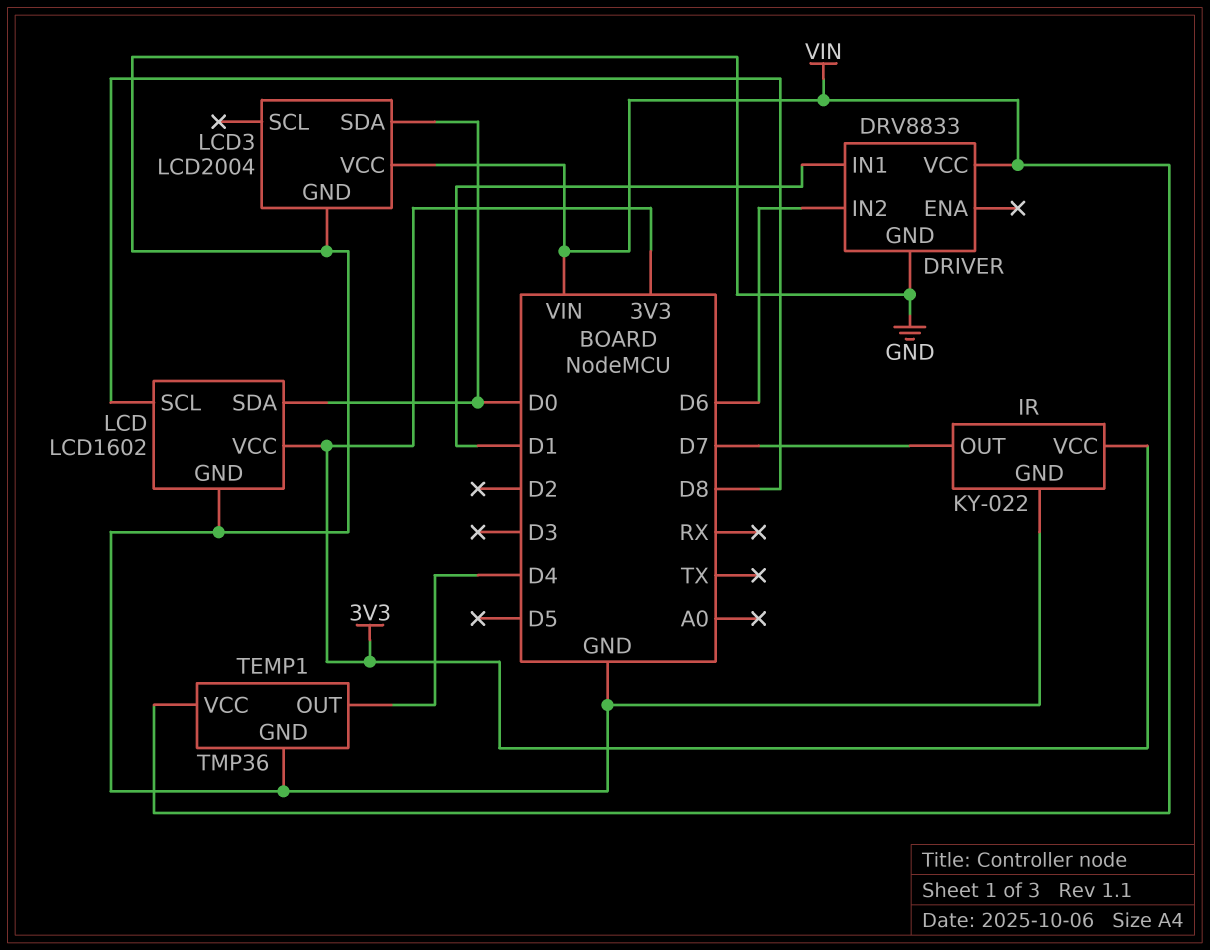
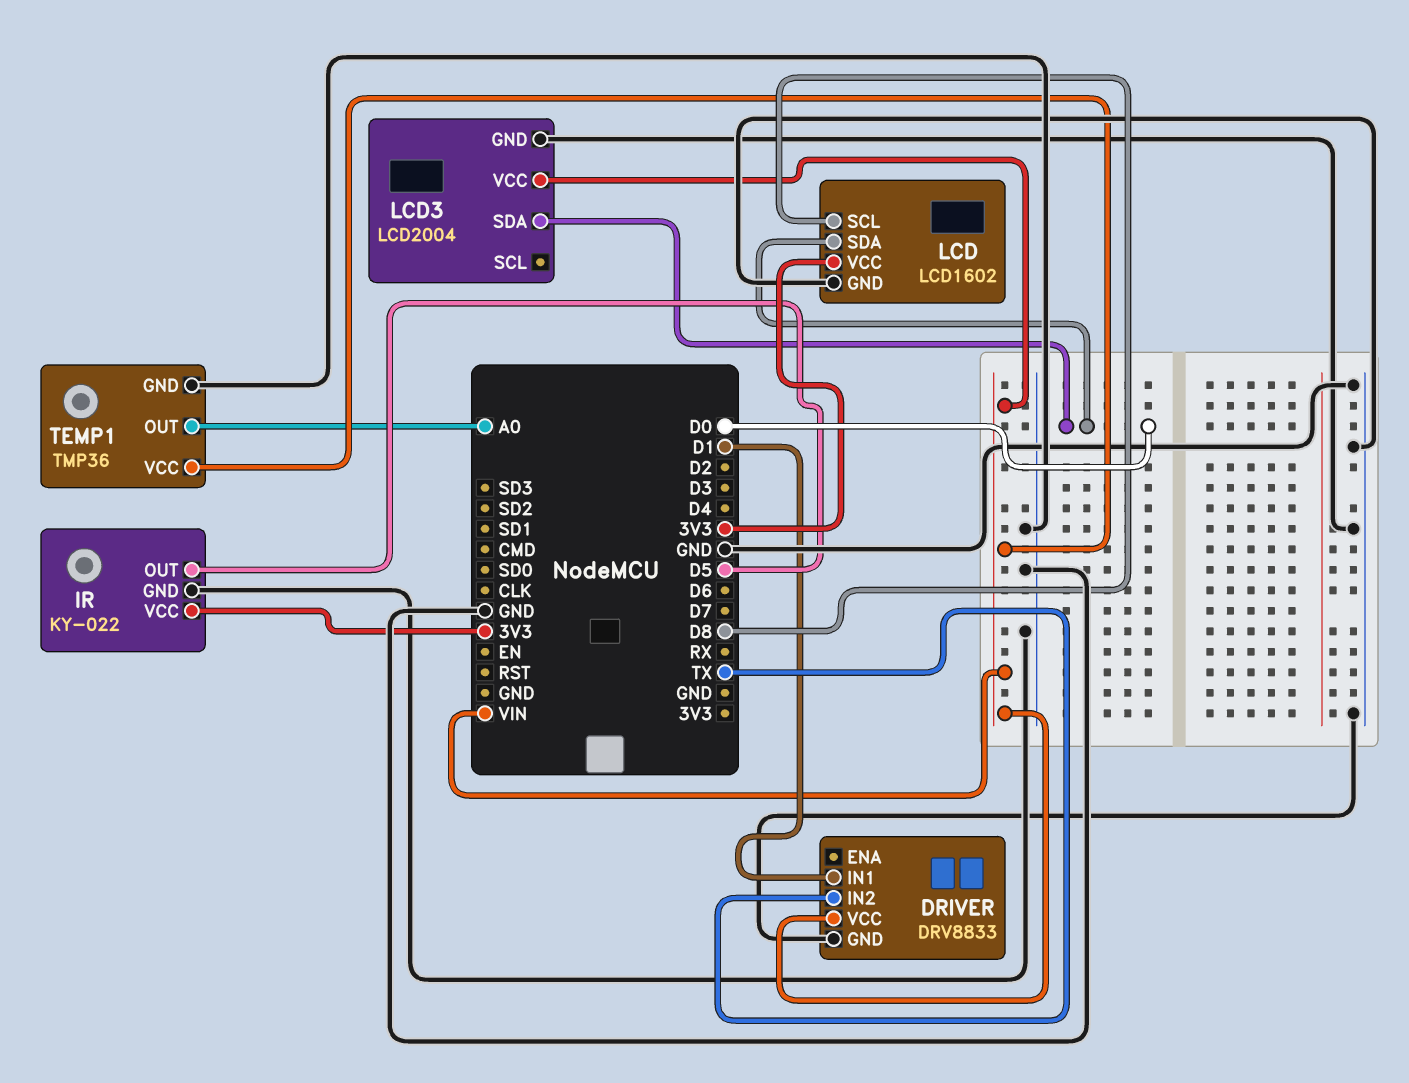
DRIVER pin IN2: D6 -> TX
IR pin OUT: D7 -> D5
TEMP1 pin OUT: D4 -> A0

